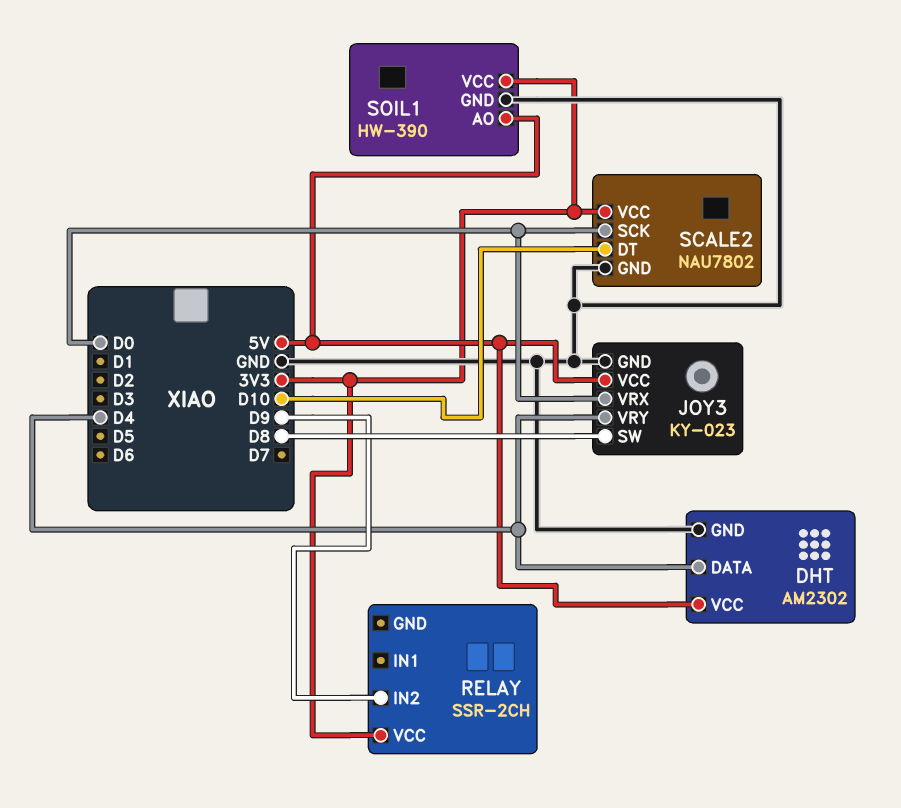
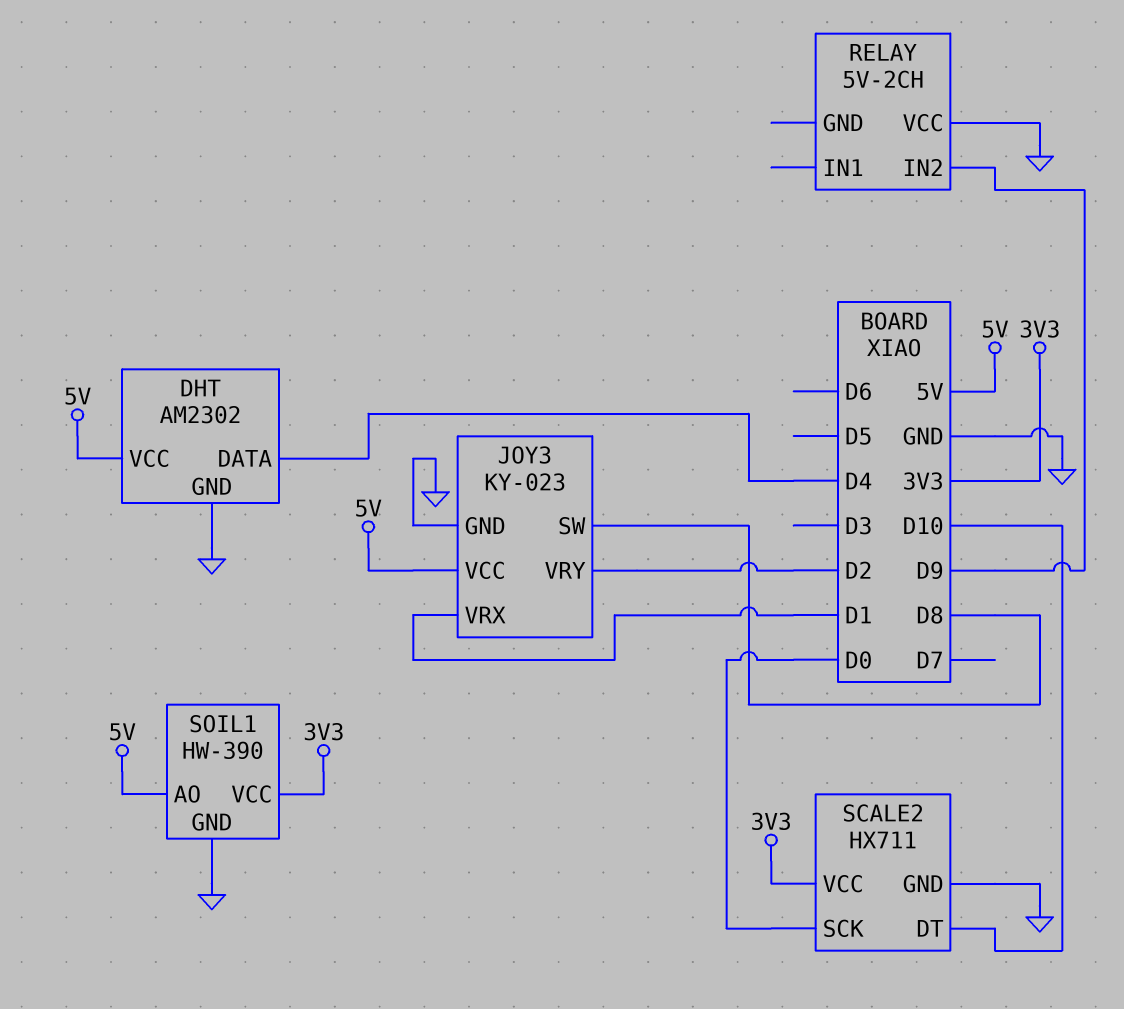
JOY3 pin VRX: D0 -> D1
JOY3 pin VRY: D4 -> D2
RELAY: SSR-2CH -> 5V-2CH
RELAY pin VCC: 3V3 -> GND
SCALE2: NAU7802 -> HX711

